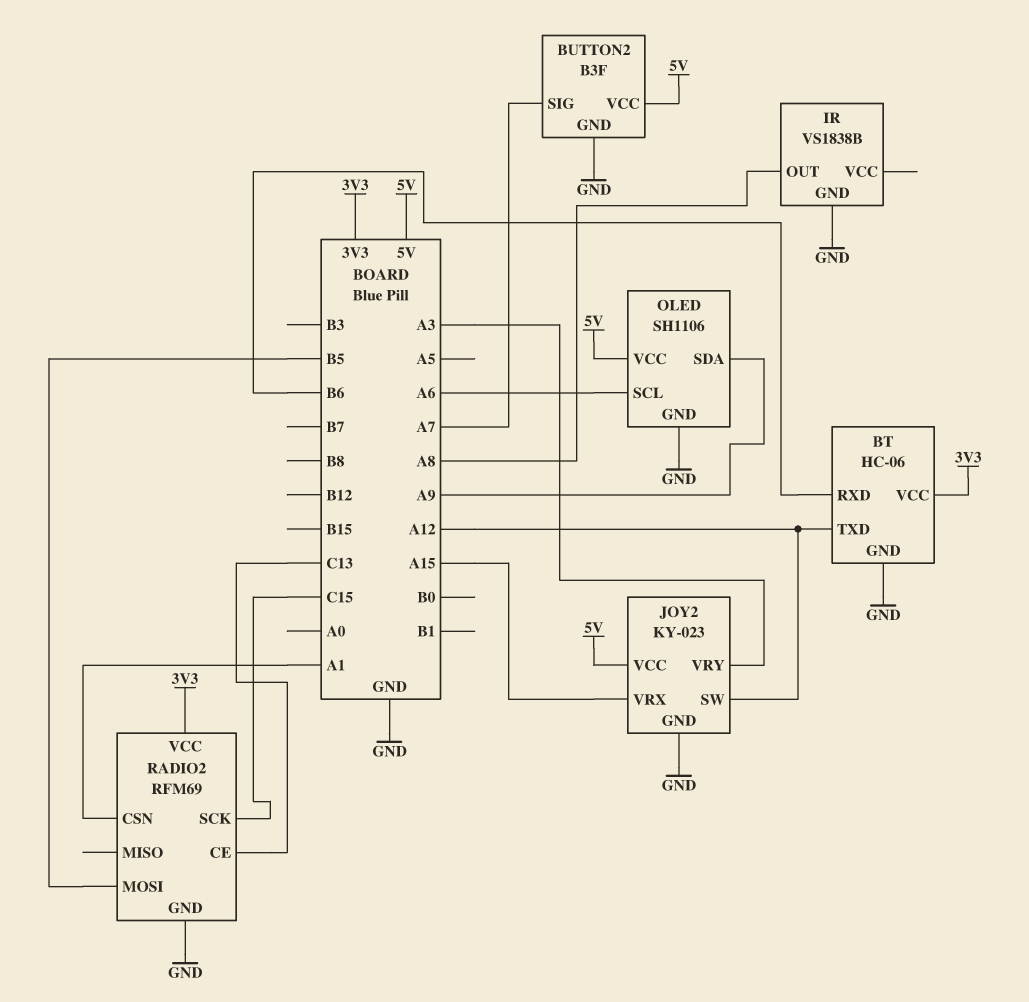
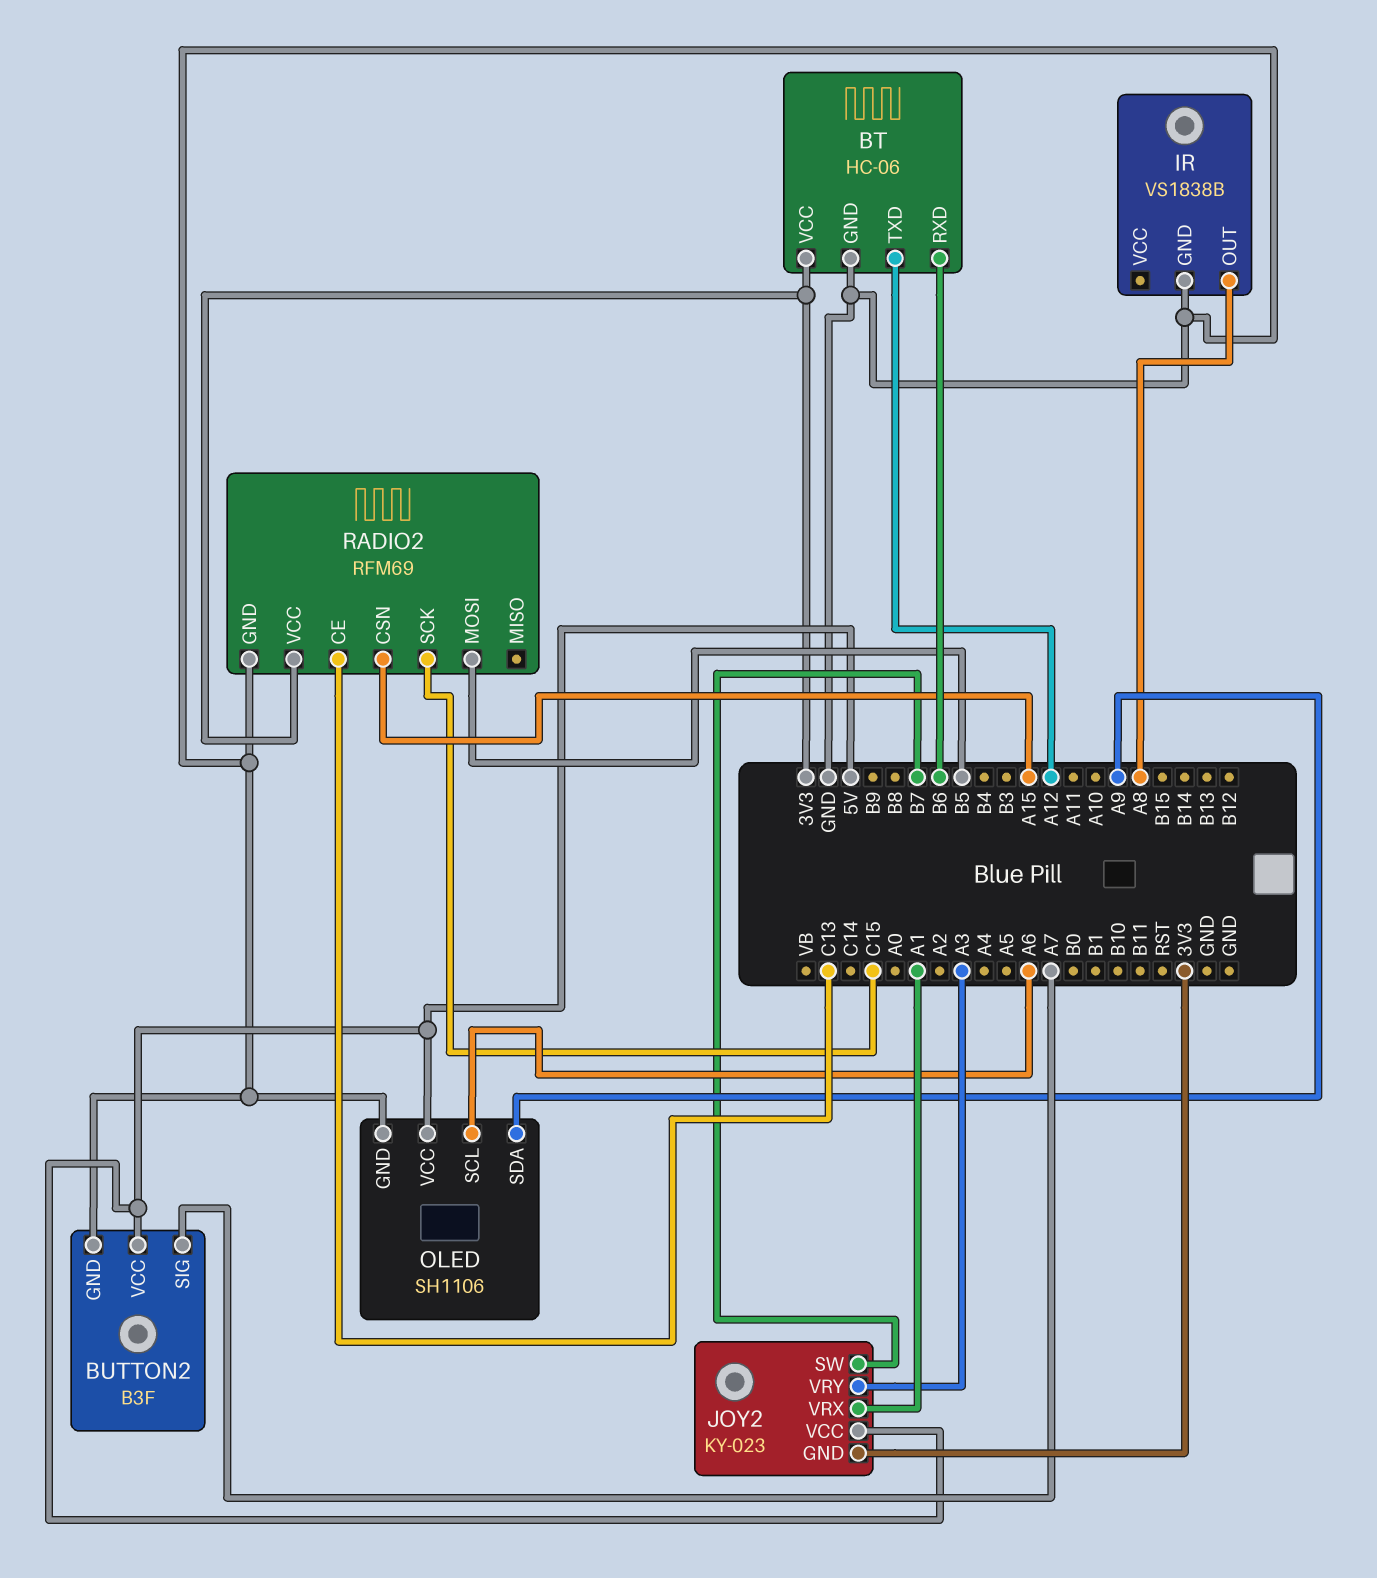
JOY2 pin GND: GND -> 3V3
JOY2 pin SW: A12 -> B7
JOY2 pin VRX: A15 -> A1
RADIO2 pin CSN: A1 -> A15

